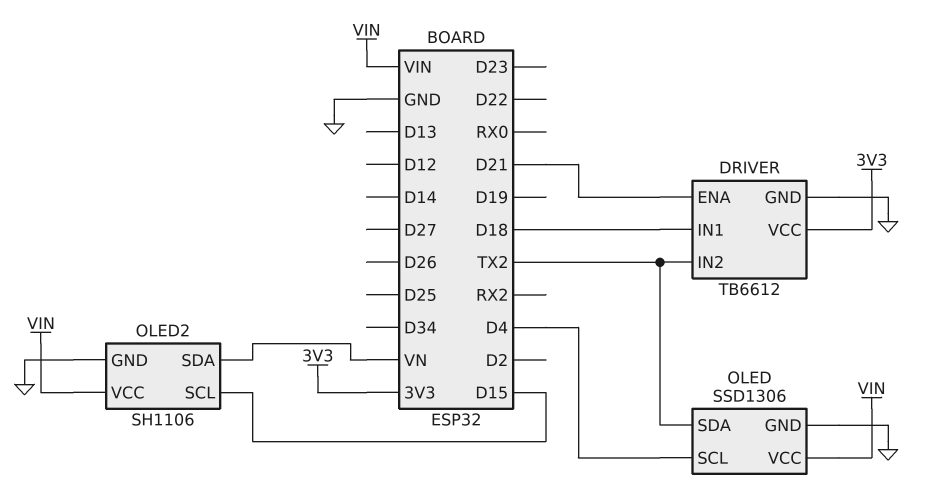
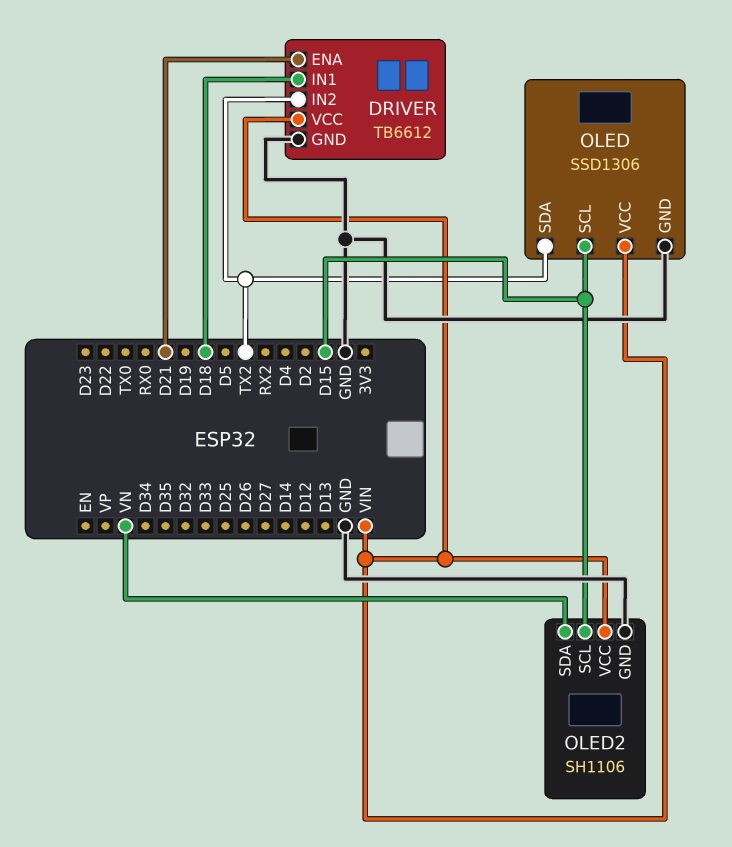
DRIVER pin VCC: 3V3 -> VIN
OLED pin SCL: D4 -> D15

